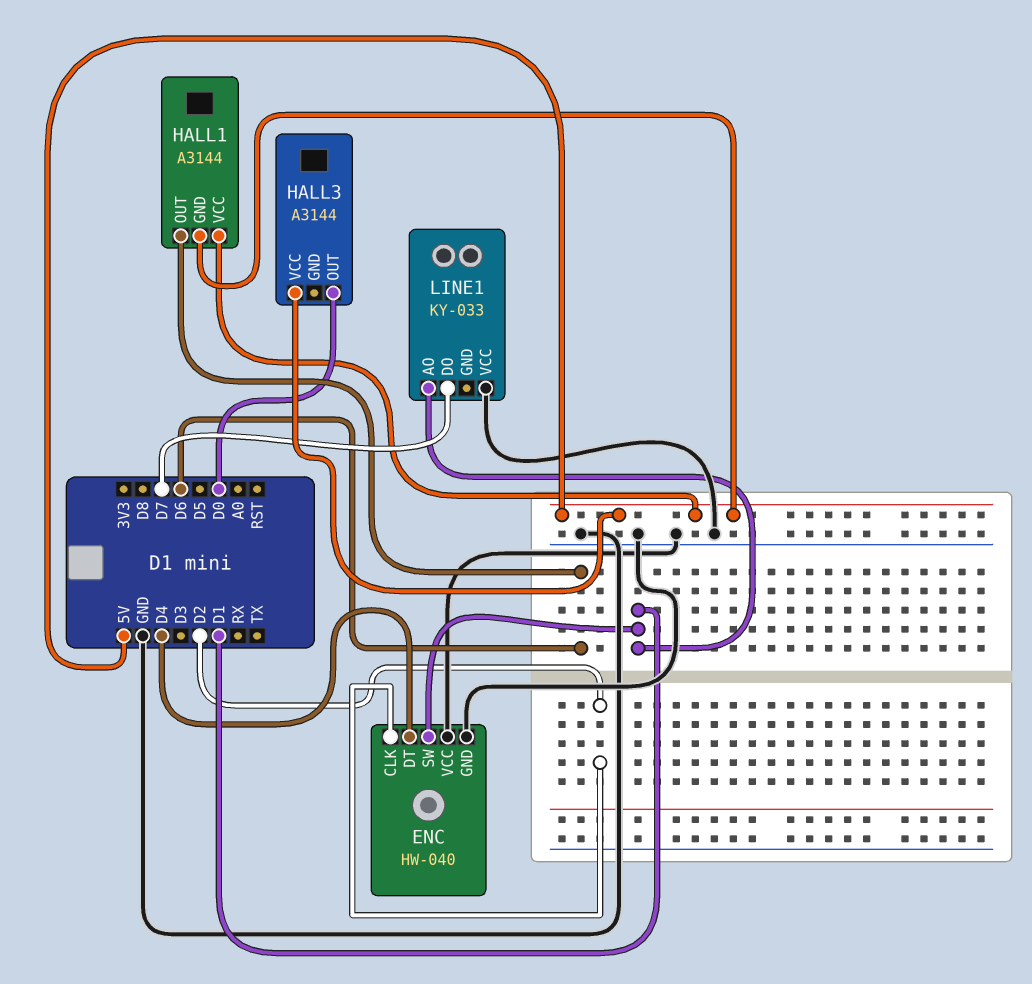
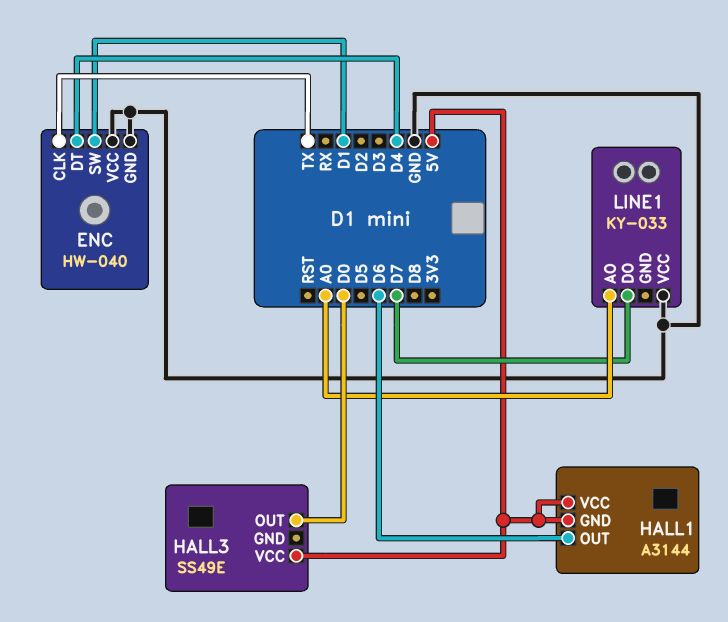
ENC pin CLK: D2 -> TX
HALL3: A3144 -> SS49E
LINE1 pin AO: D1 -> A0

